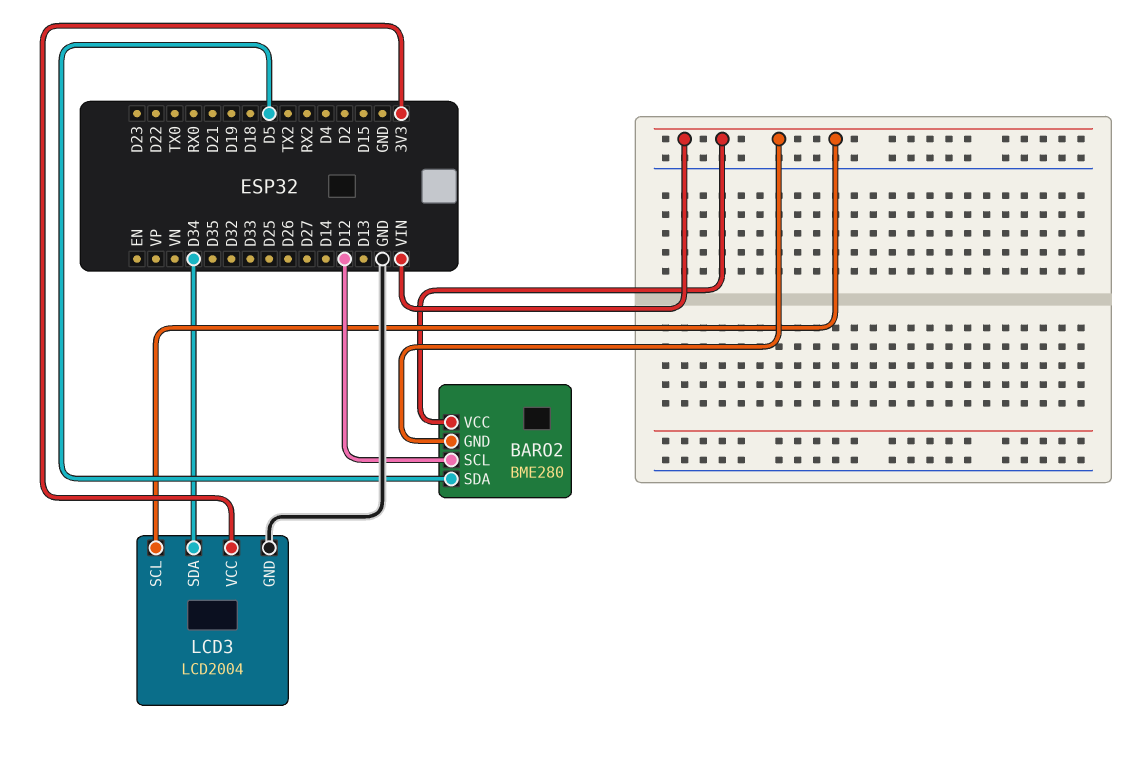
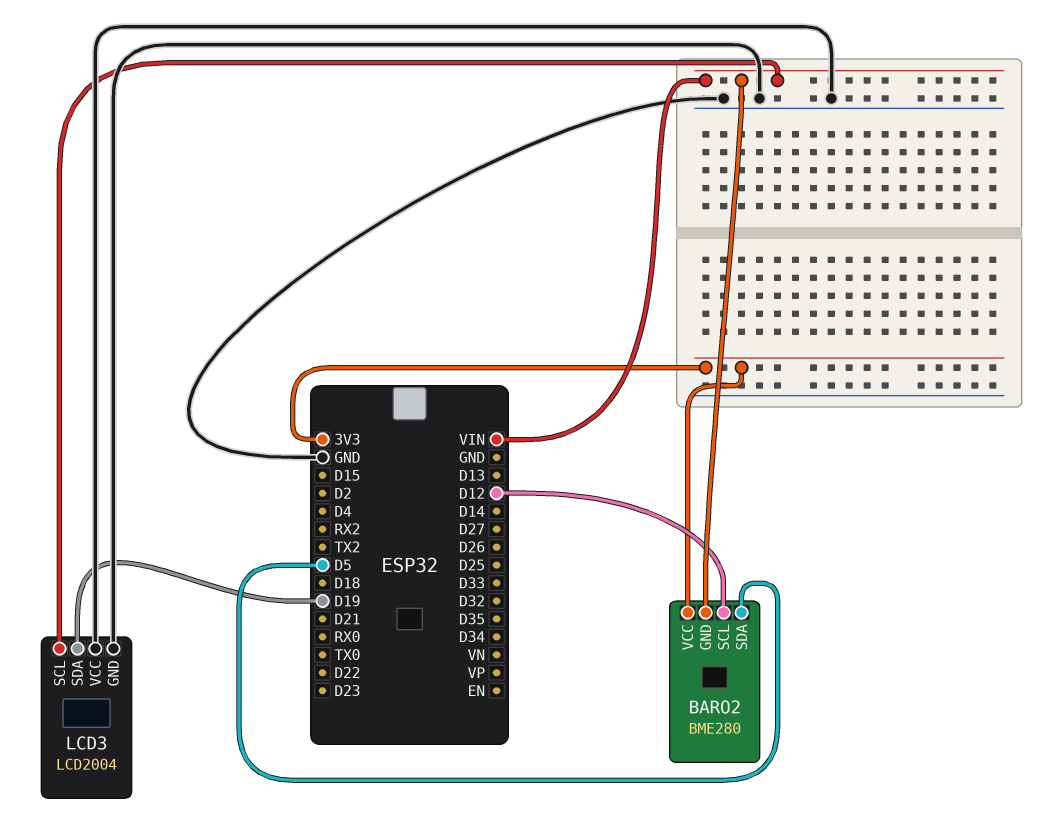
BARO2 pin VCC: VIN -> 3V3
LCD3 pin SDA: D34 -> D19
LCD3 pin VCC: 3V3 -> GND

